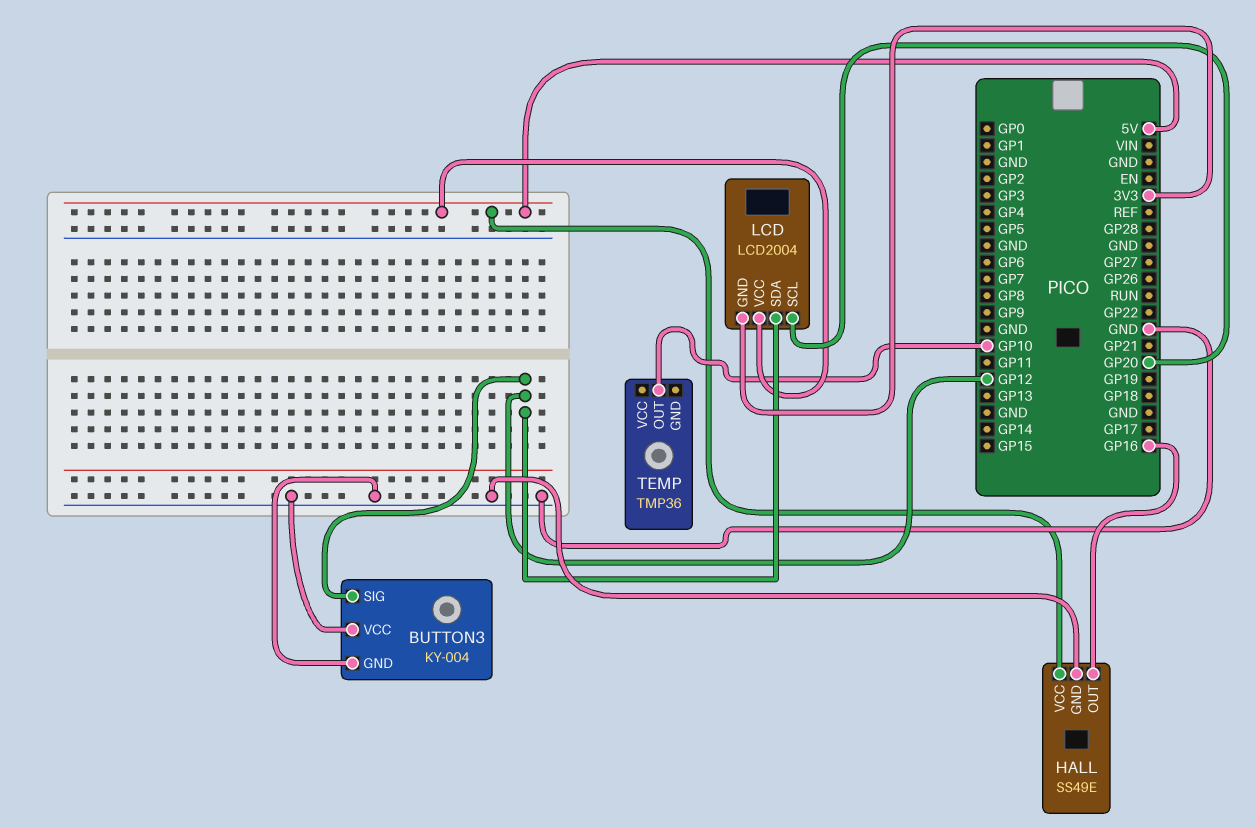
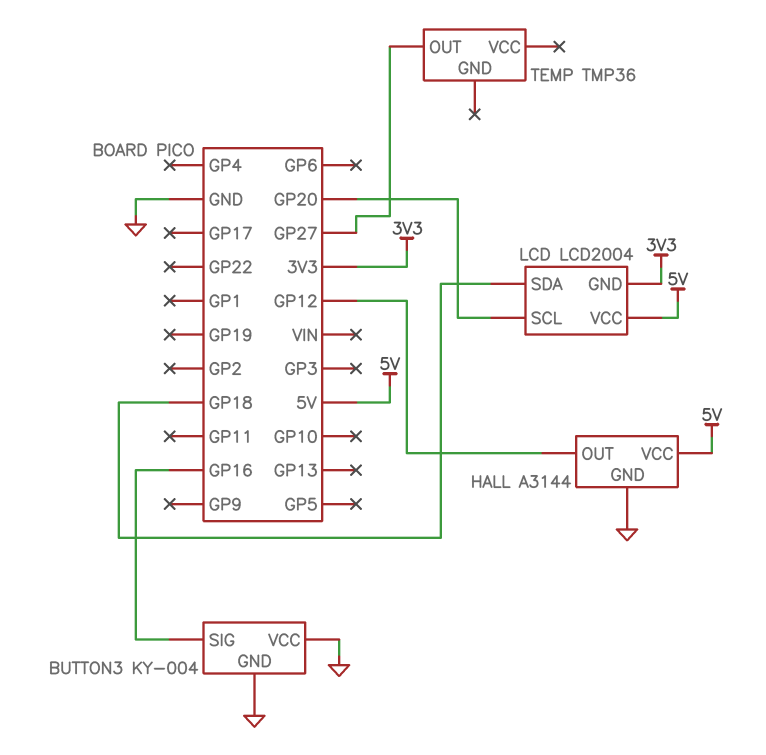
BUTTON3 pin SIG: GP12 -> GP16
HALL: SS49E -> A3144
HALL pin OUT: GP16 -> GP12
LCD pin SDA: GP12 -> GP18
TEMP pin OUT: GP10 -> GP27

